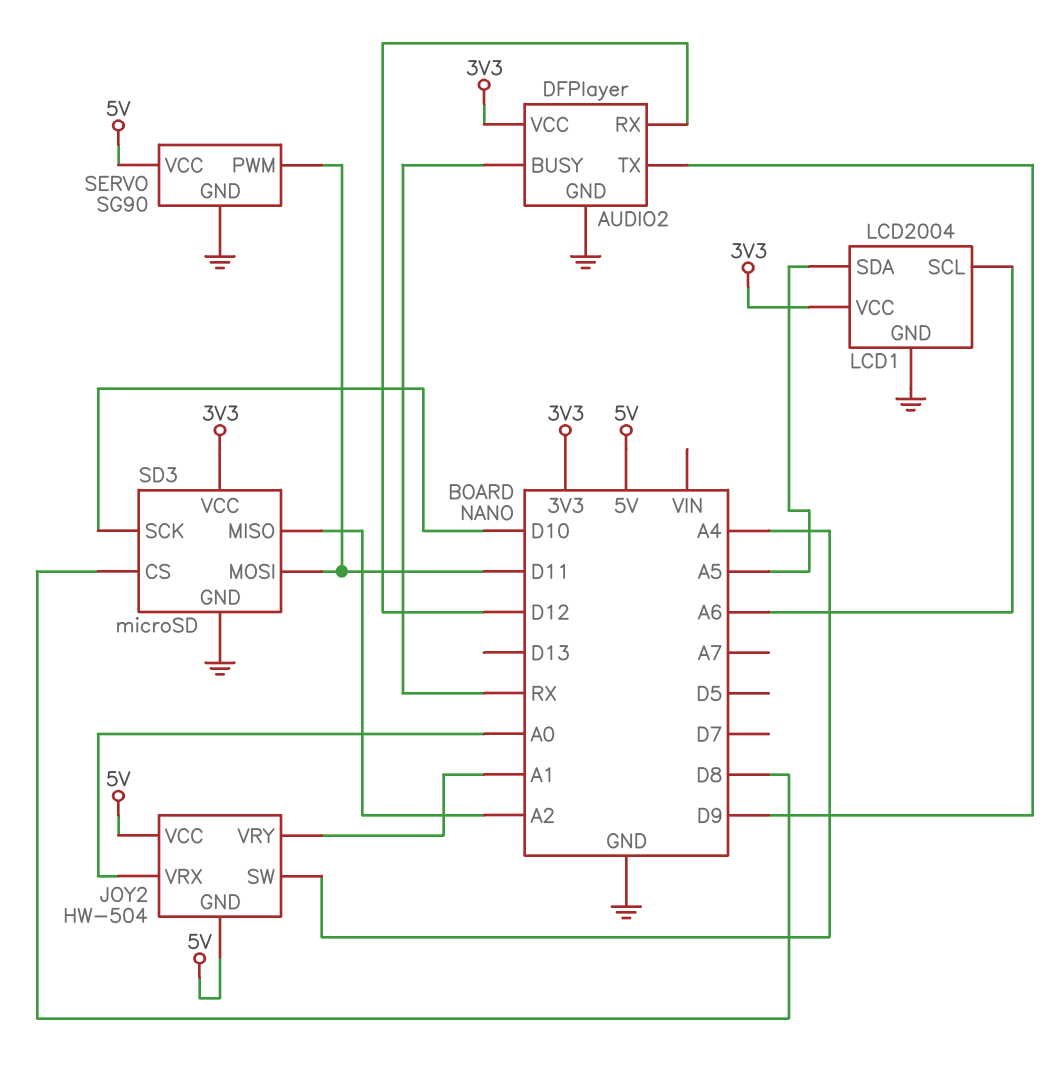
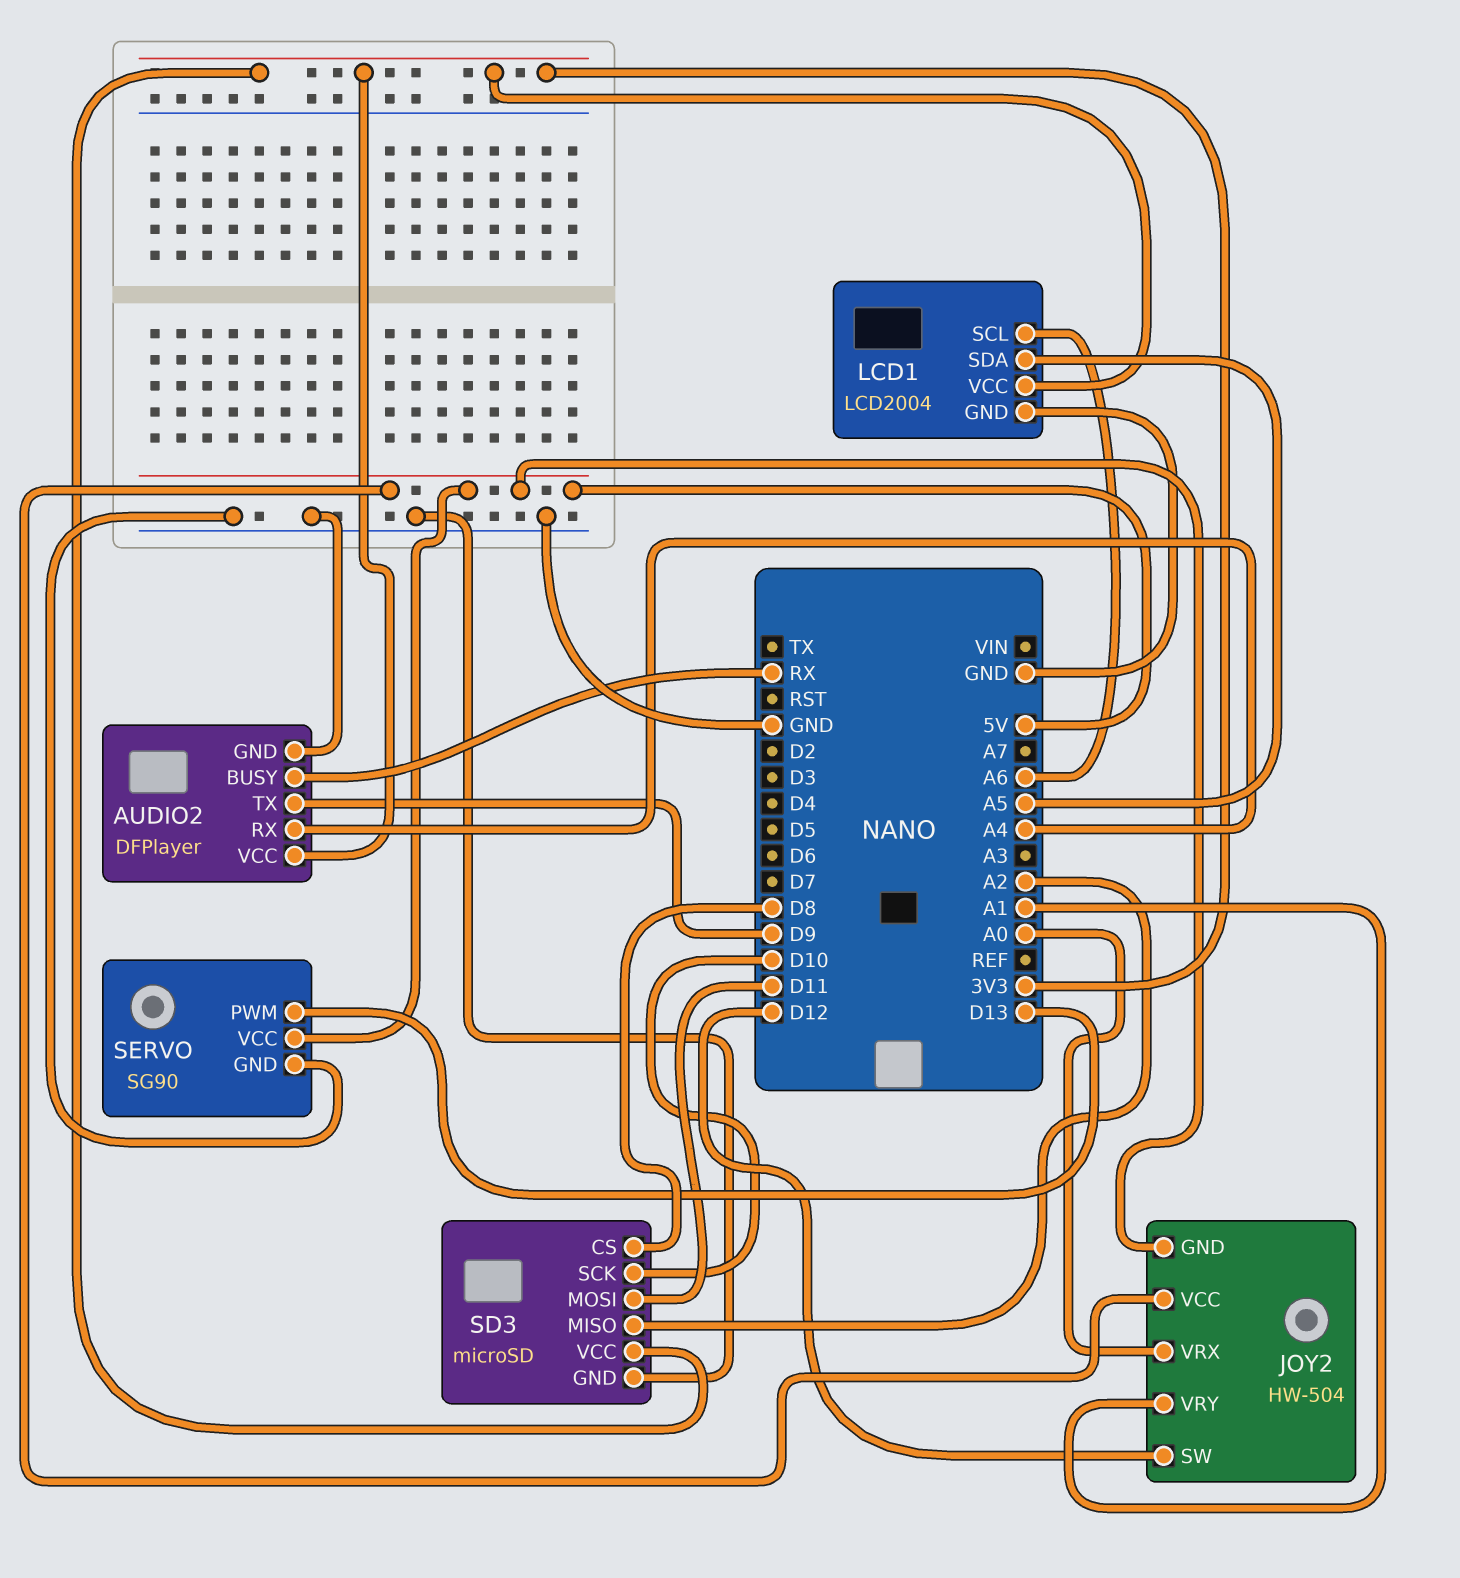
AUDIO2 pin RX: D12 -> A4
JOY2 pin SW: A4 -> D12
SERVO pin PWM: D11 -> D13

